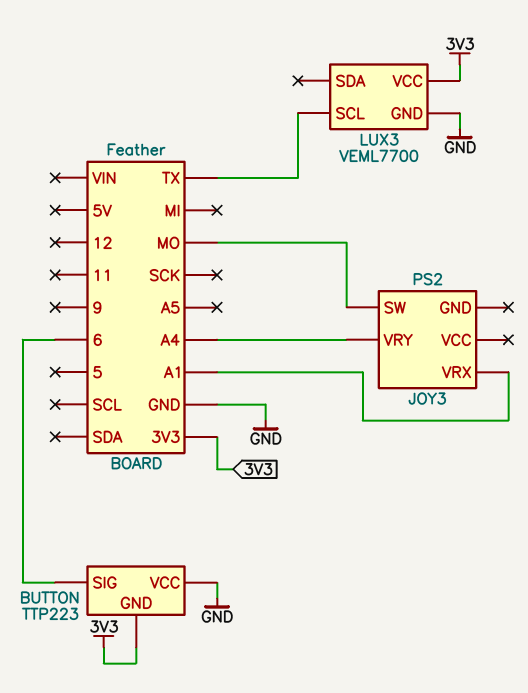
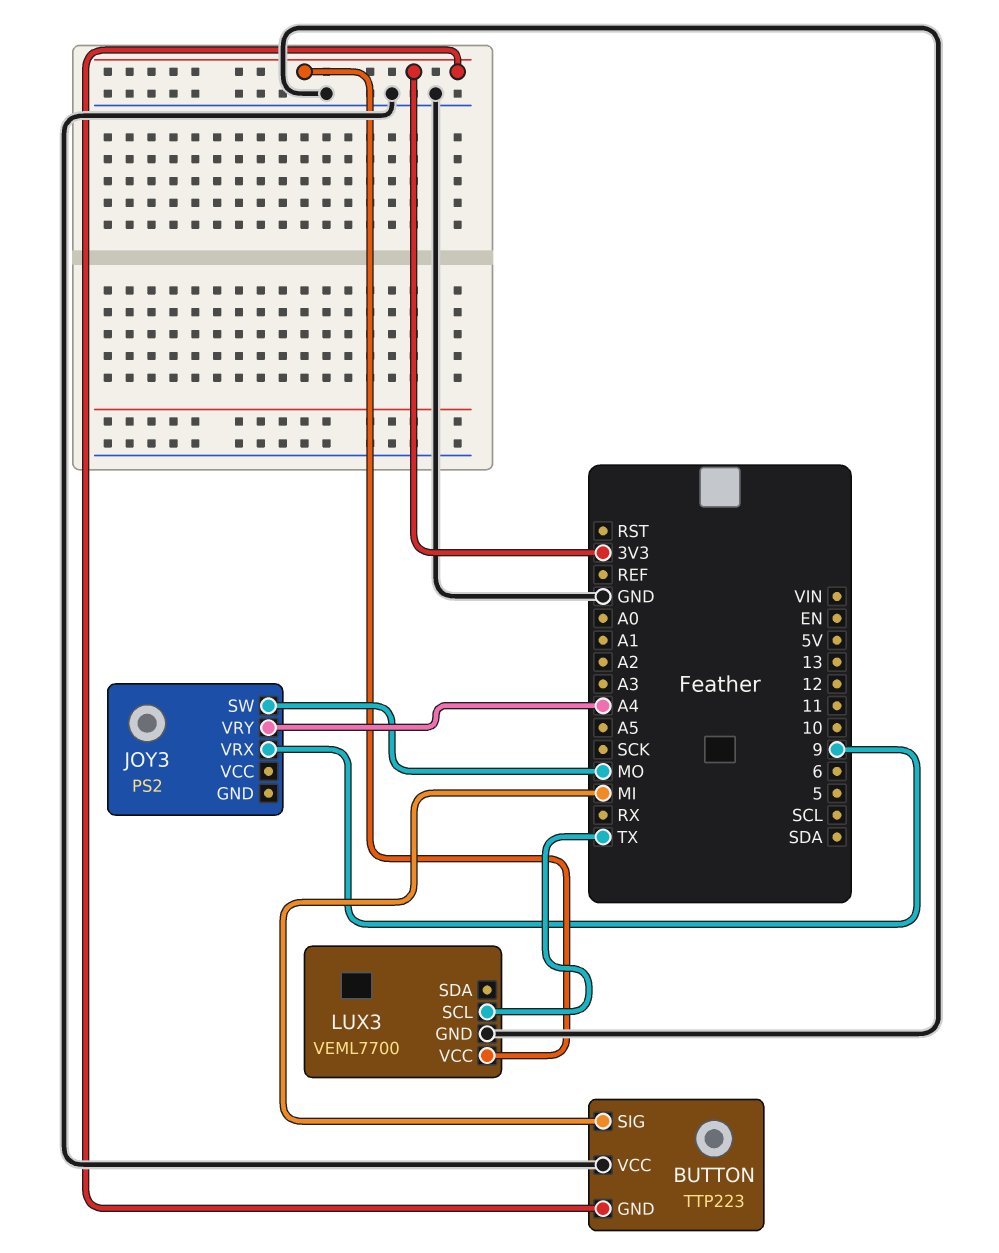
BUTTON pin SIG: 6 -> MI
JOY3 pin VRX: A1 -> 9

